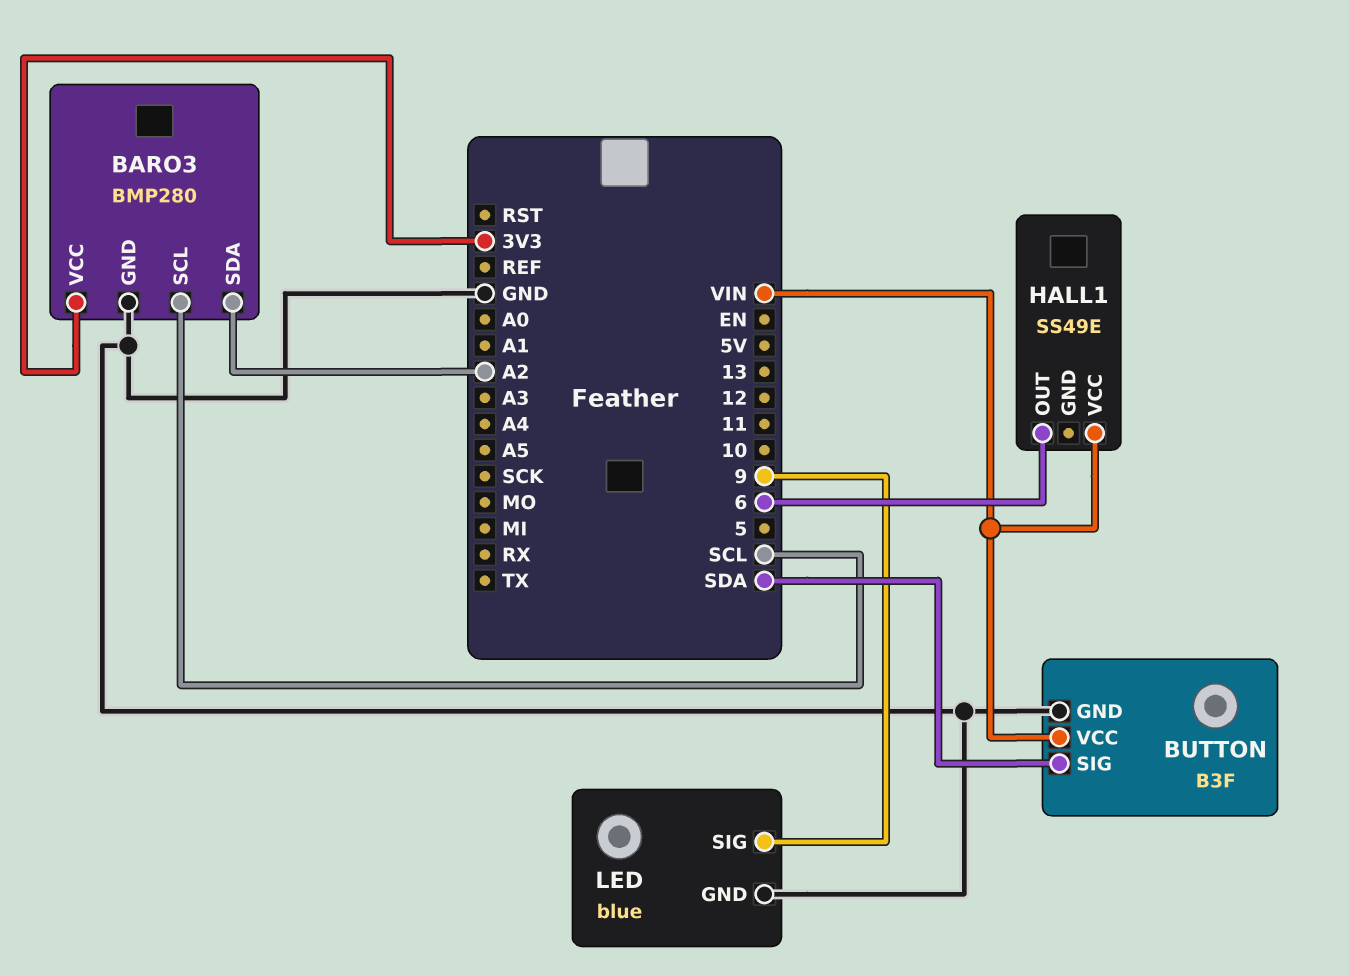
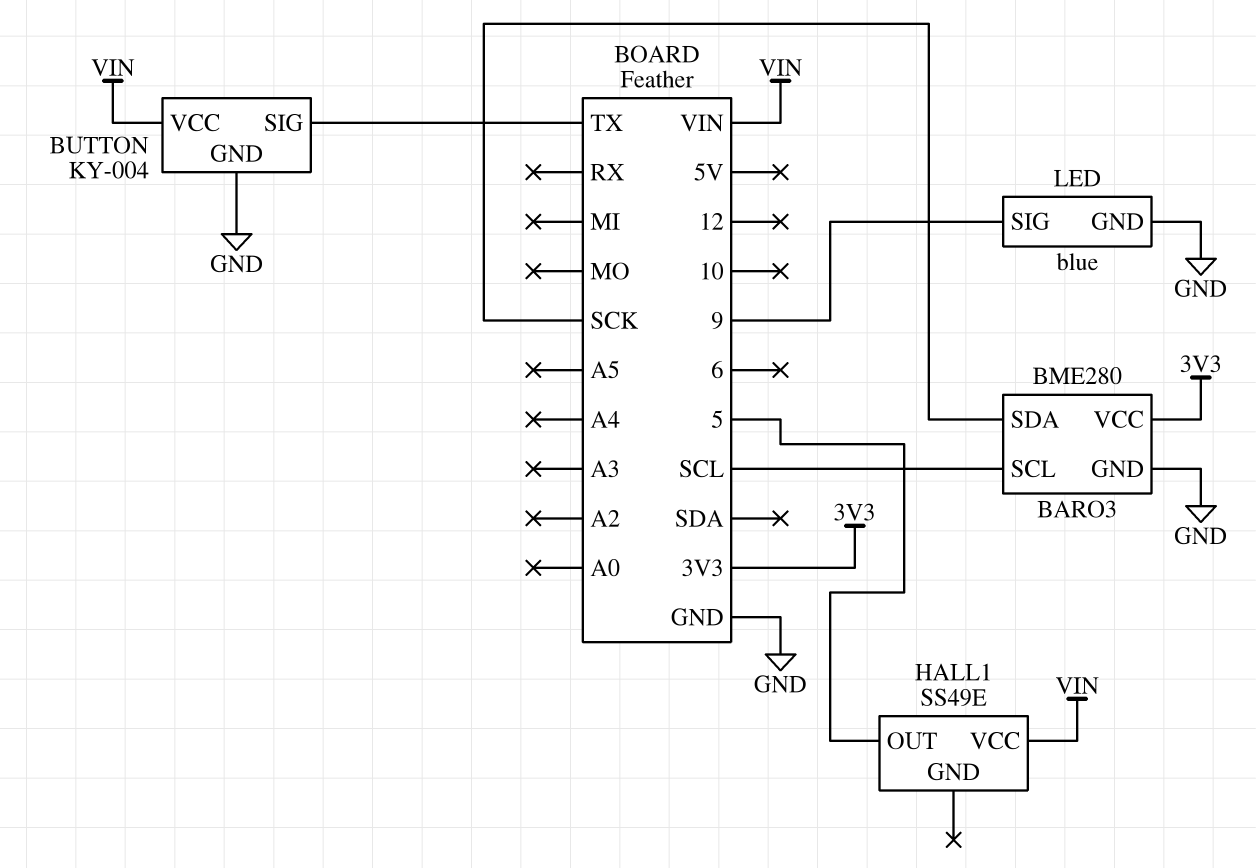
BARO3: BMP280 -> BME280
BARO3 pin SDA: A2 -> SCK
BUTTON: B3F -> KY-004
BUTTON pin SIG: SDA -> TX
HALL1 pin OUT: 6 -> 5

